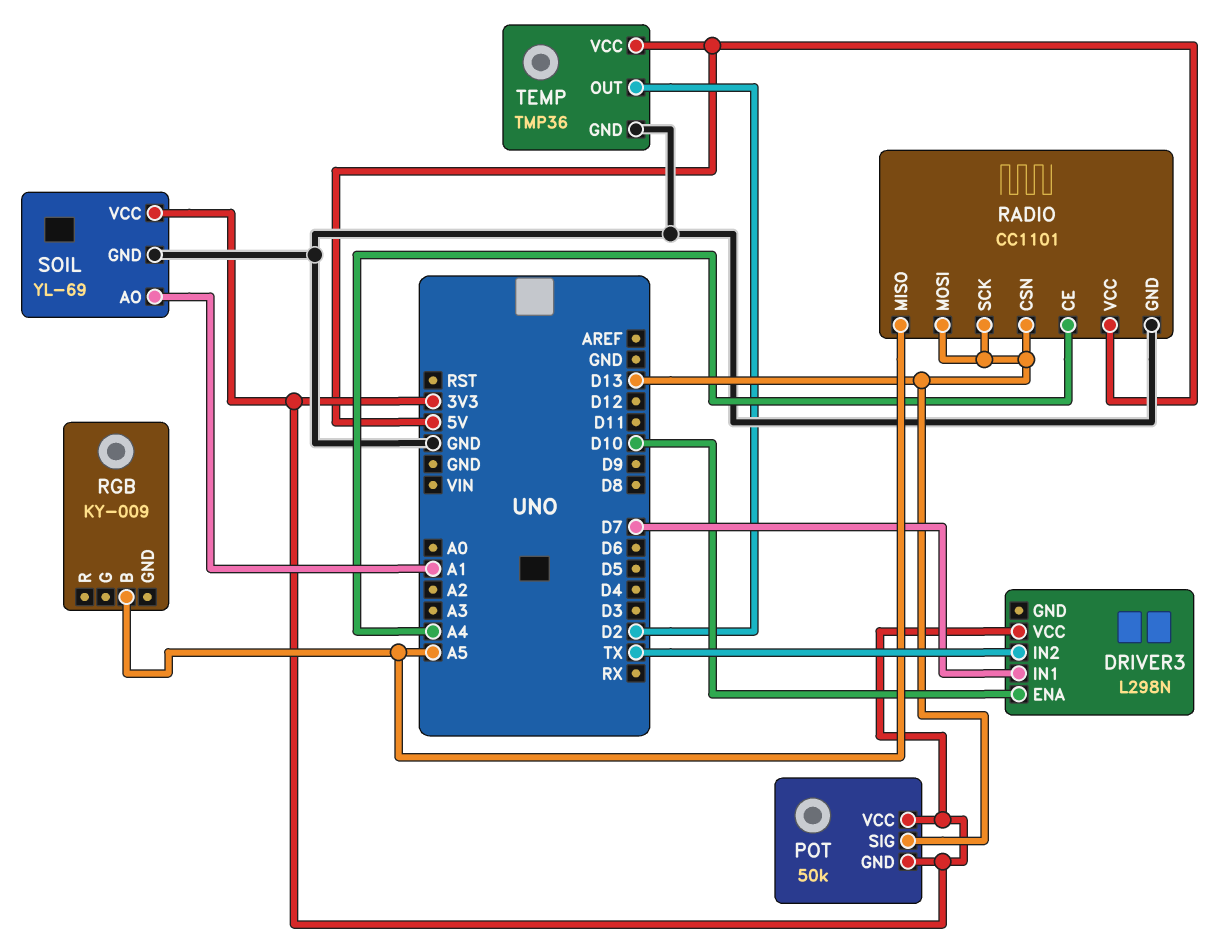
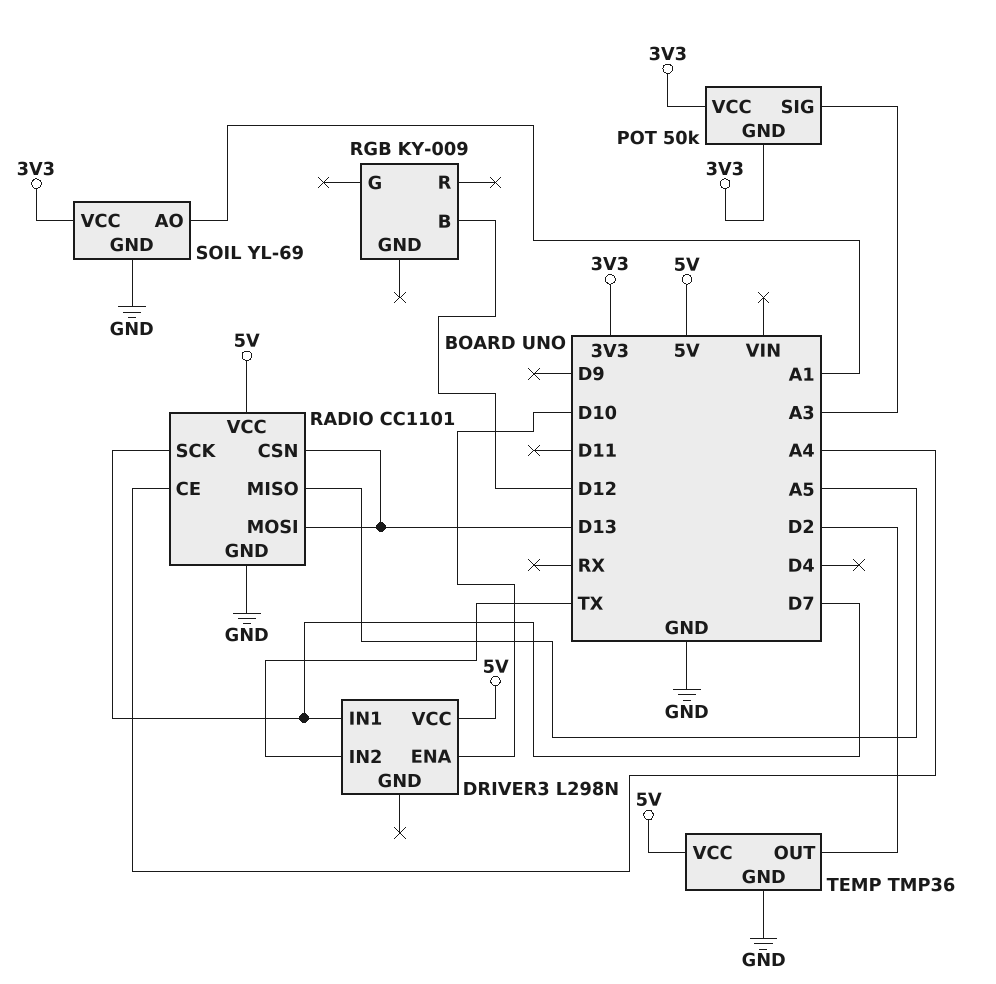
DRIVER3 pin VCC: 3V3 -> 5V
POT pin SIG: D13 -> A3
RADIO pin SCK: D13 -> D7
RGB pin B: A5 -> D12

